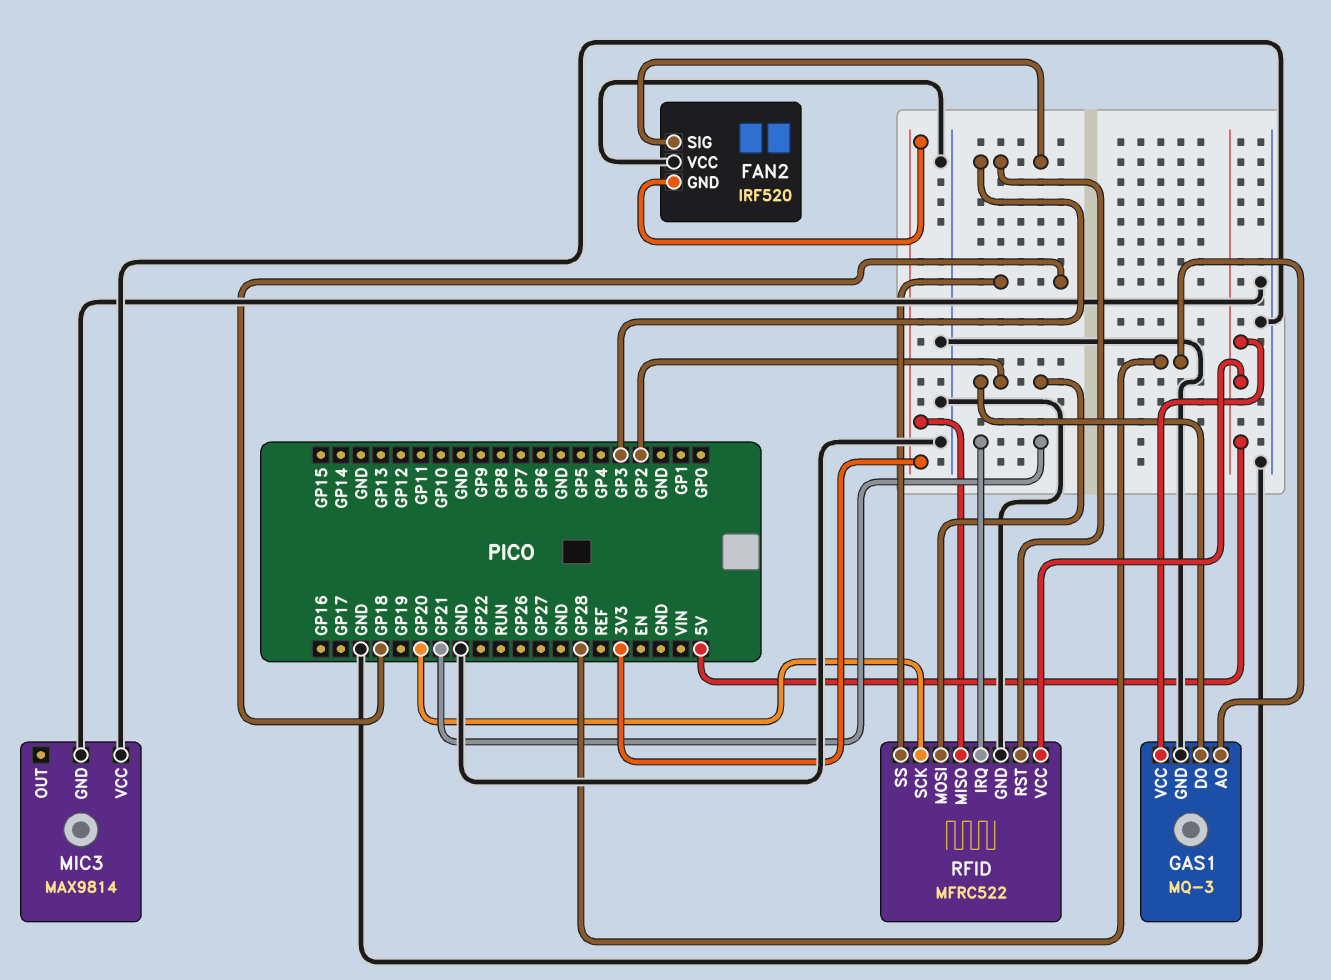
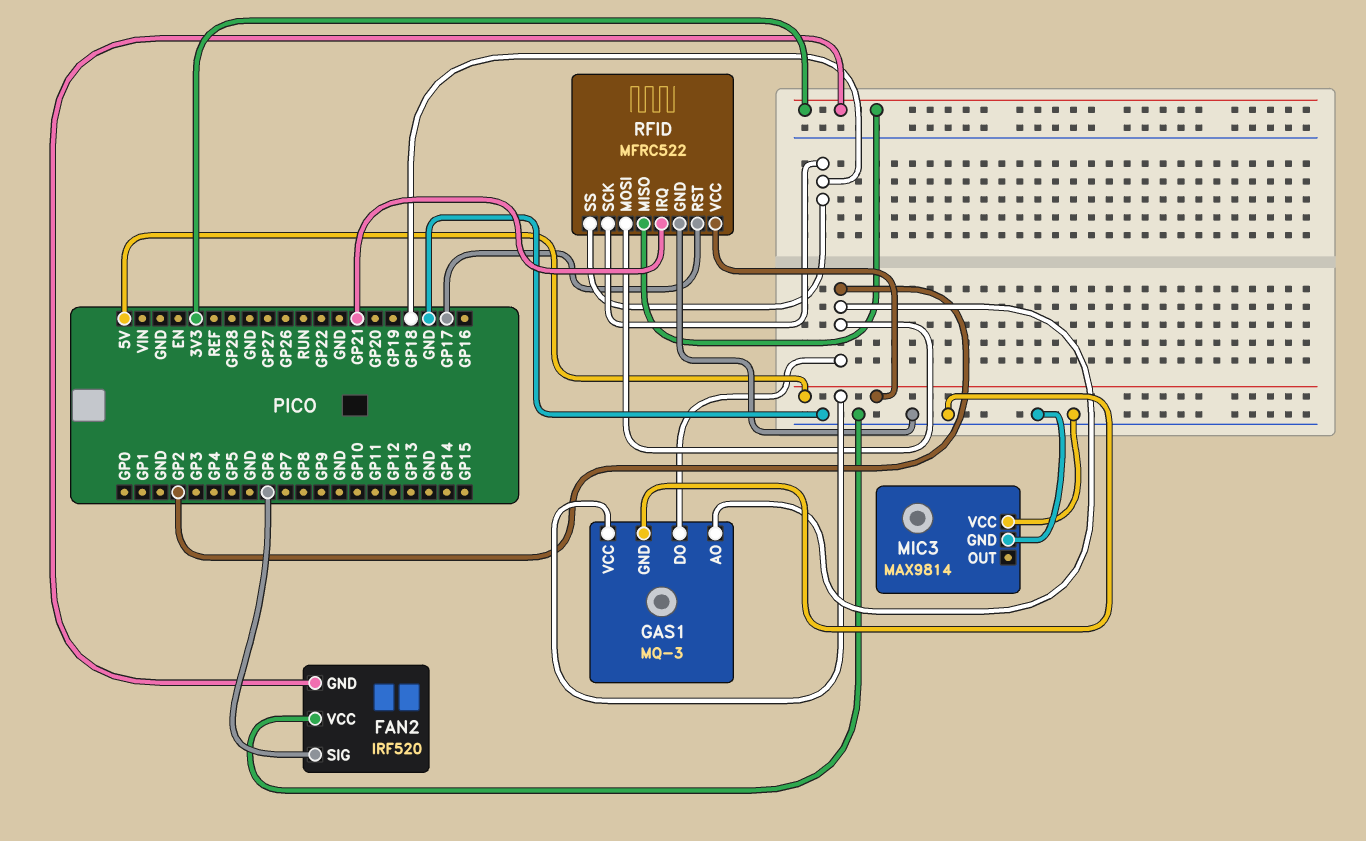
FAN2 pin SIG: GP3 -> GP6
GAS1 pin AO: GP28 -> GP2
RFID pin RST: GP3 -> GP17
RFID pin SCK: GP20 -> GP18

